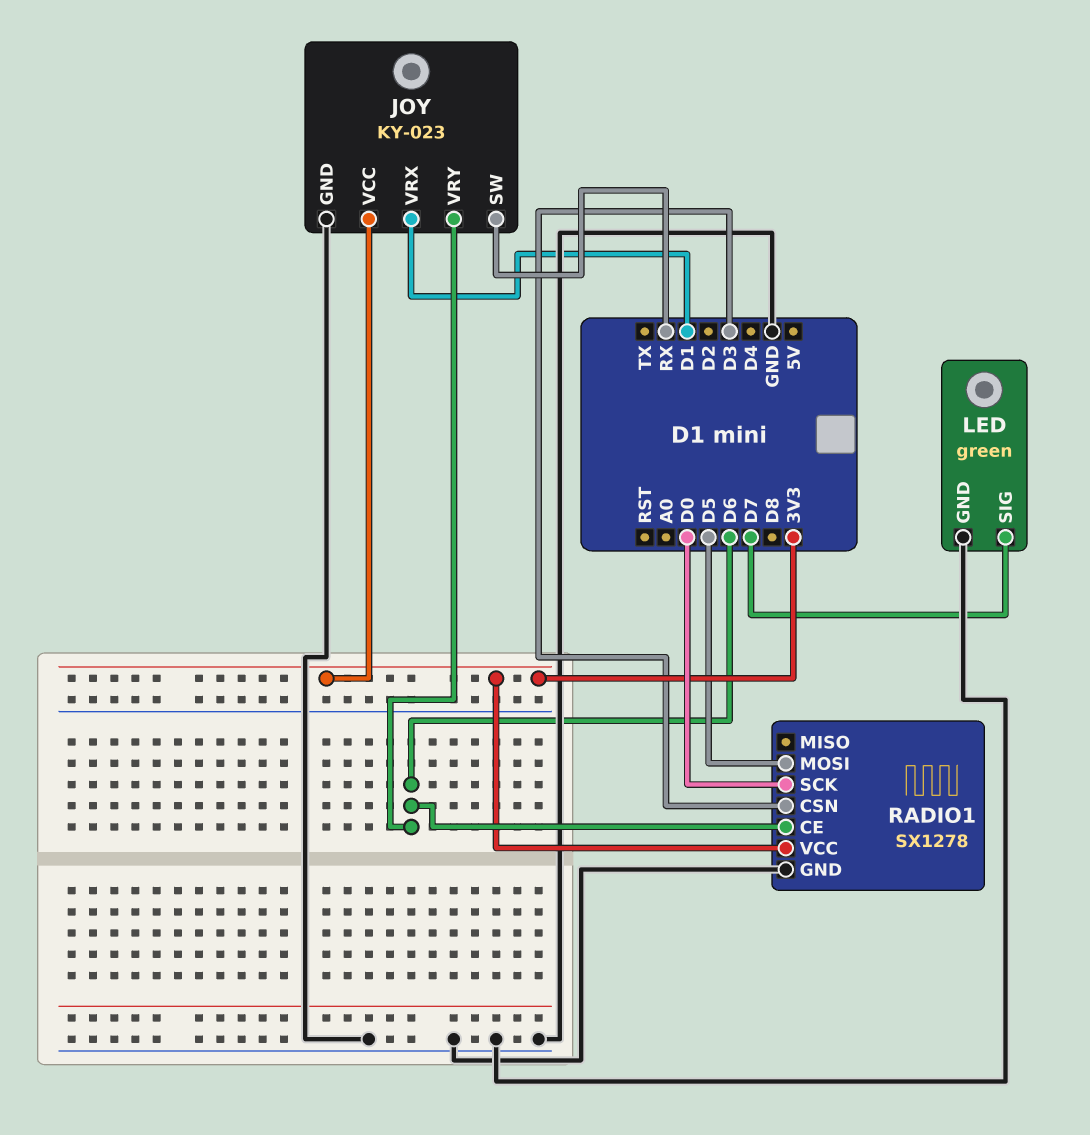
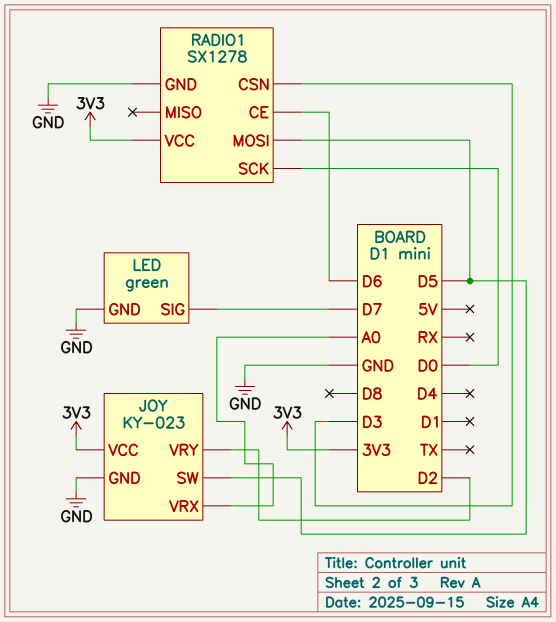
JOY pin SW: RX -> D5
JOY pin VRX: D1 -> A0
JOY pin VRY: D6 -> D2

